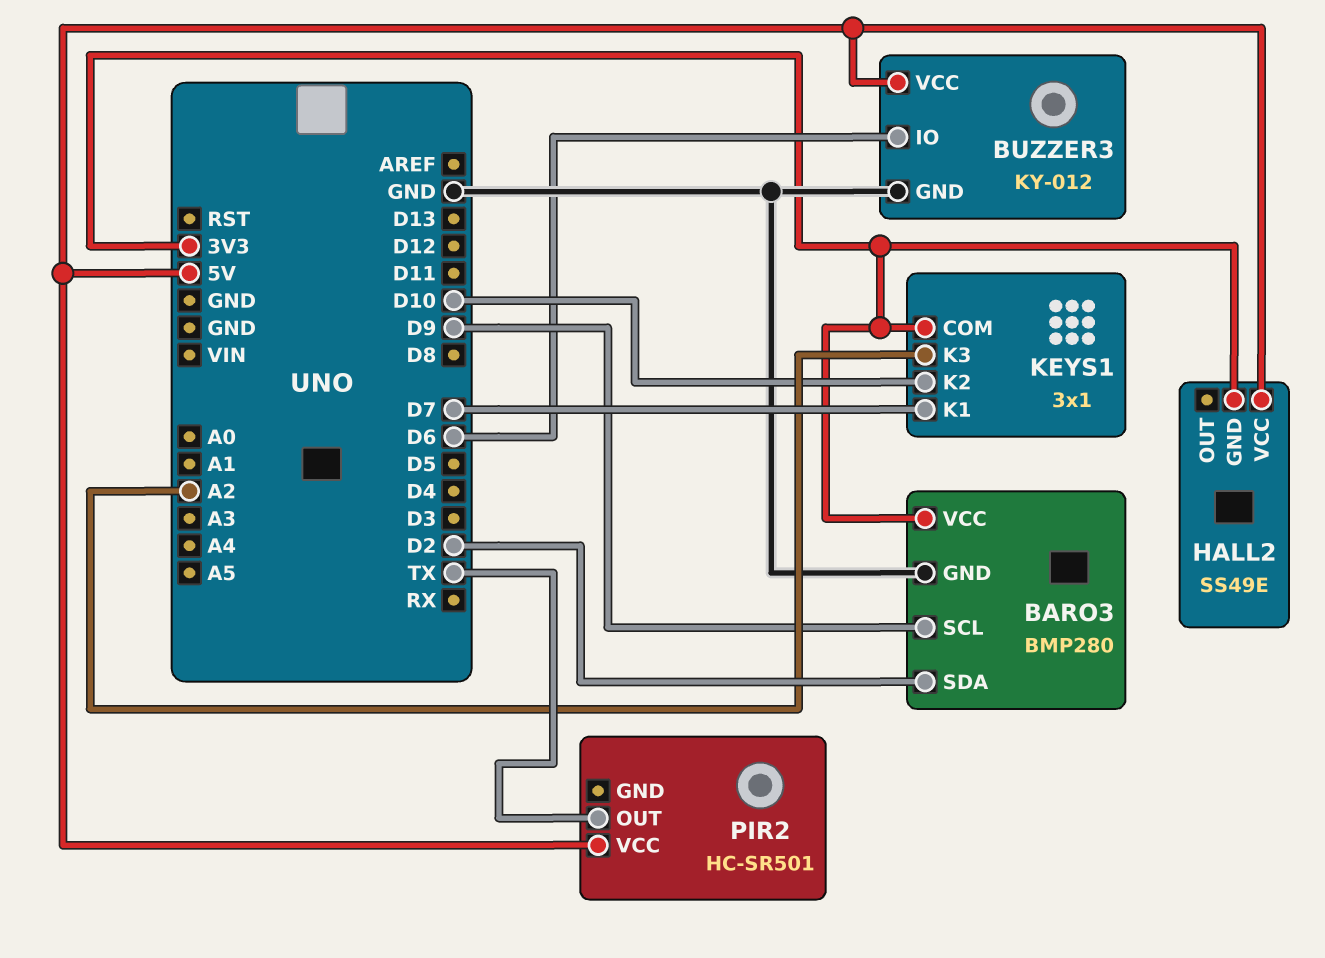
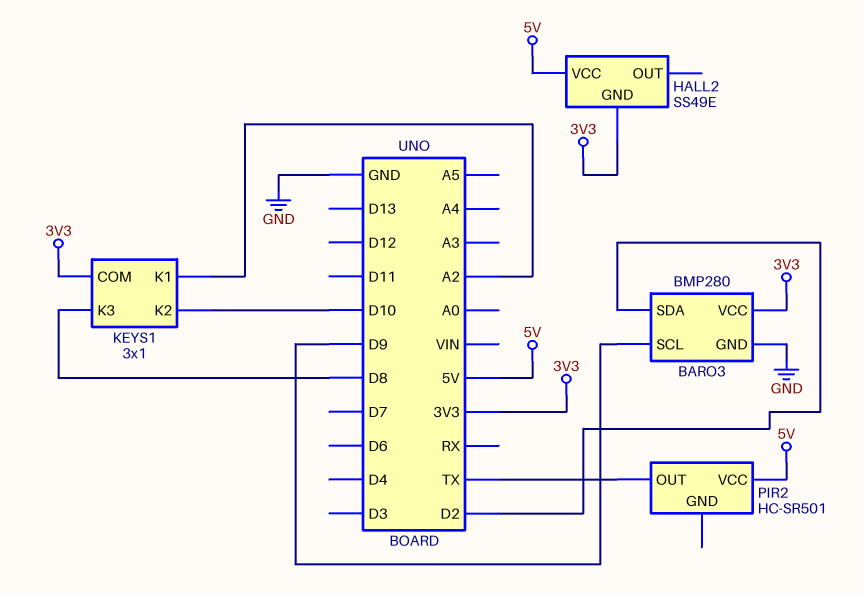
BUZZER3: KY-012 -> none
BUZZER3 pin GND: GND -> none
BUZZER3 pin IO: D6 -> none
BUZZER3 pin VCC: 5V -> none
KEYS1 pin K1: D7 -> A2
KEYS1 pin K3: A2 -> D8

